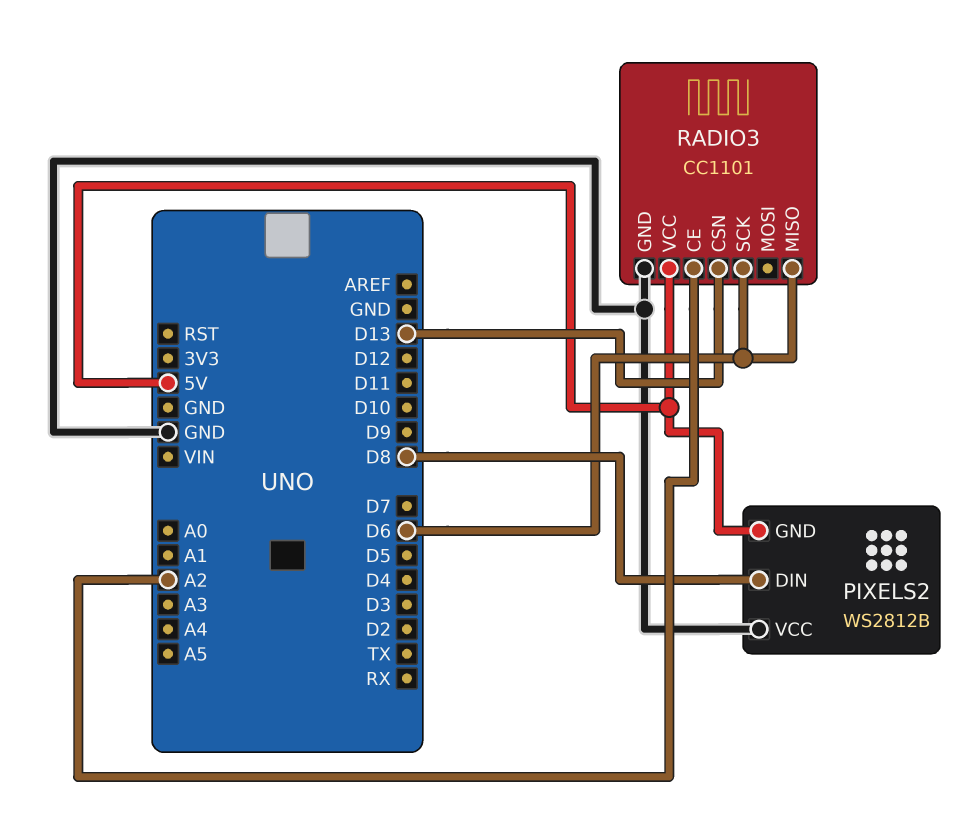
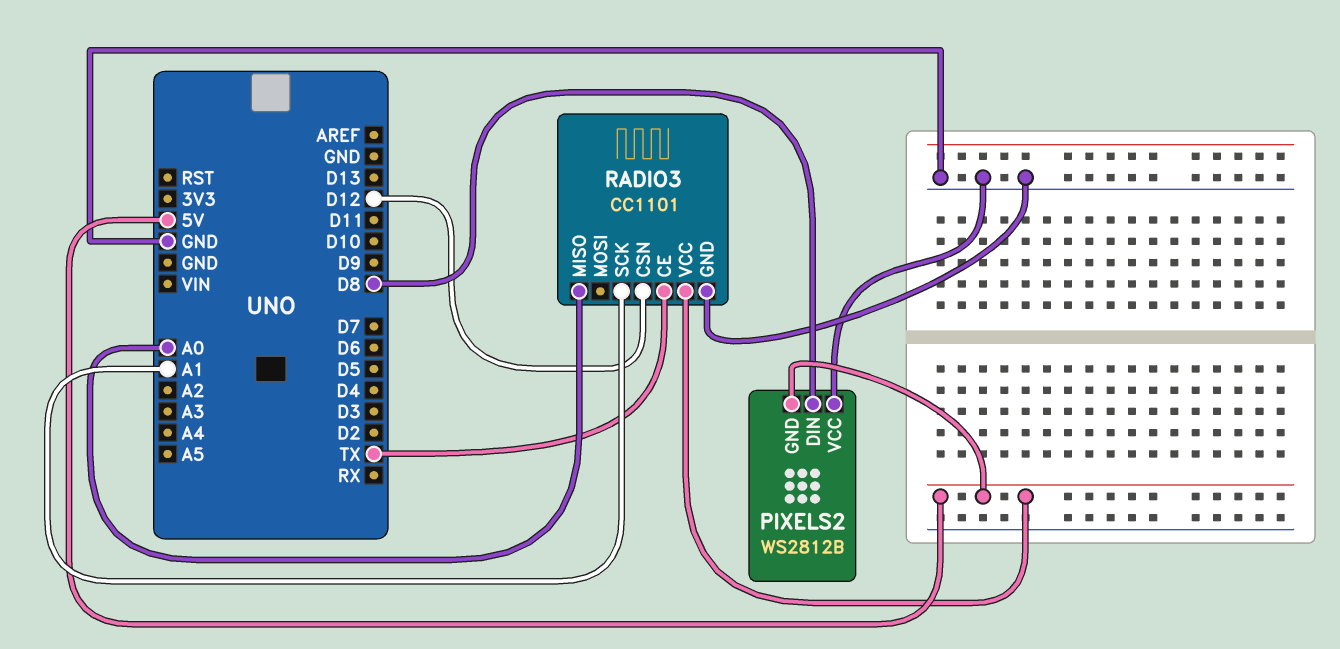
RADIO3 pin CE: A2 -> TX
RADIO3 pin CSN: D13 -> D12
RADIO3 pin MISO: D6 -> A0
RADIO3 pin SCK: D6 -> A1

